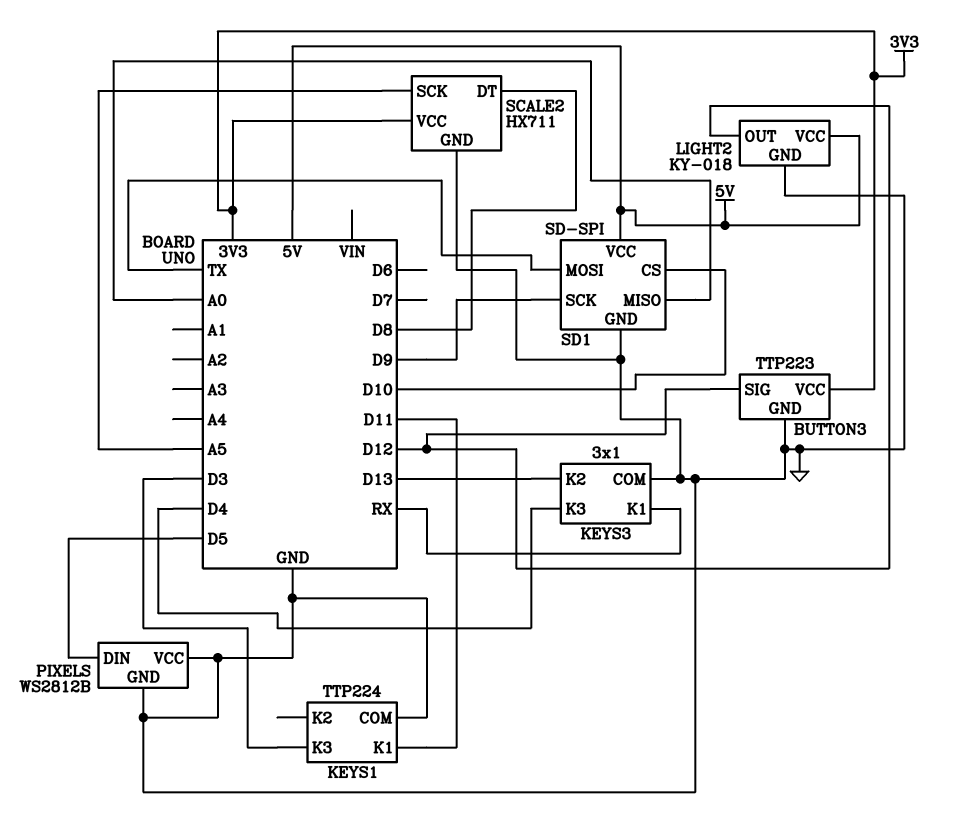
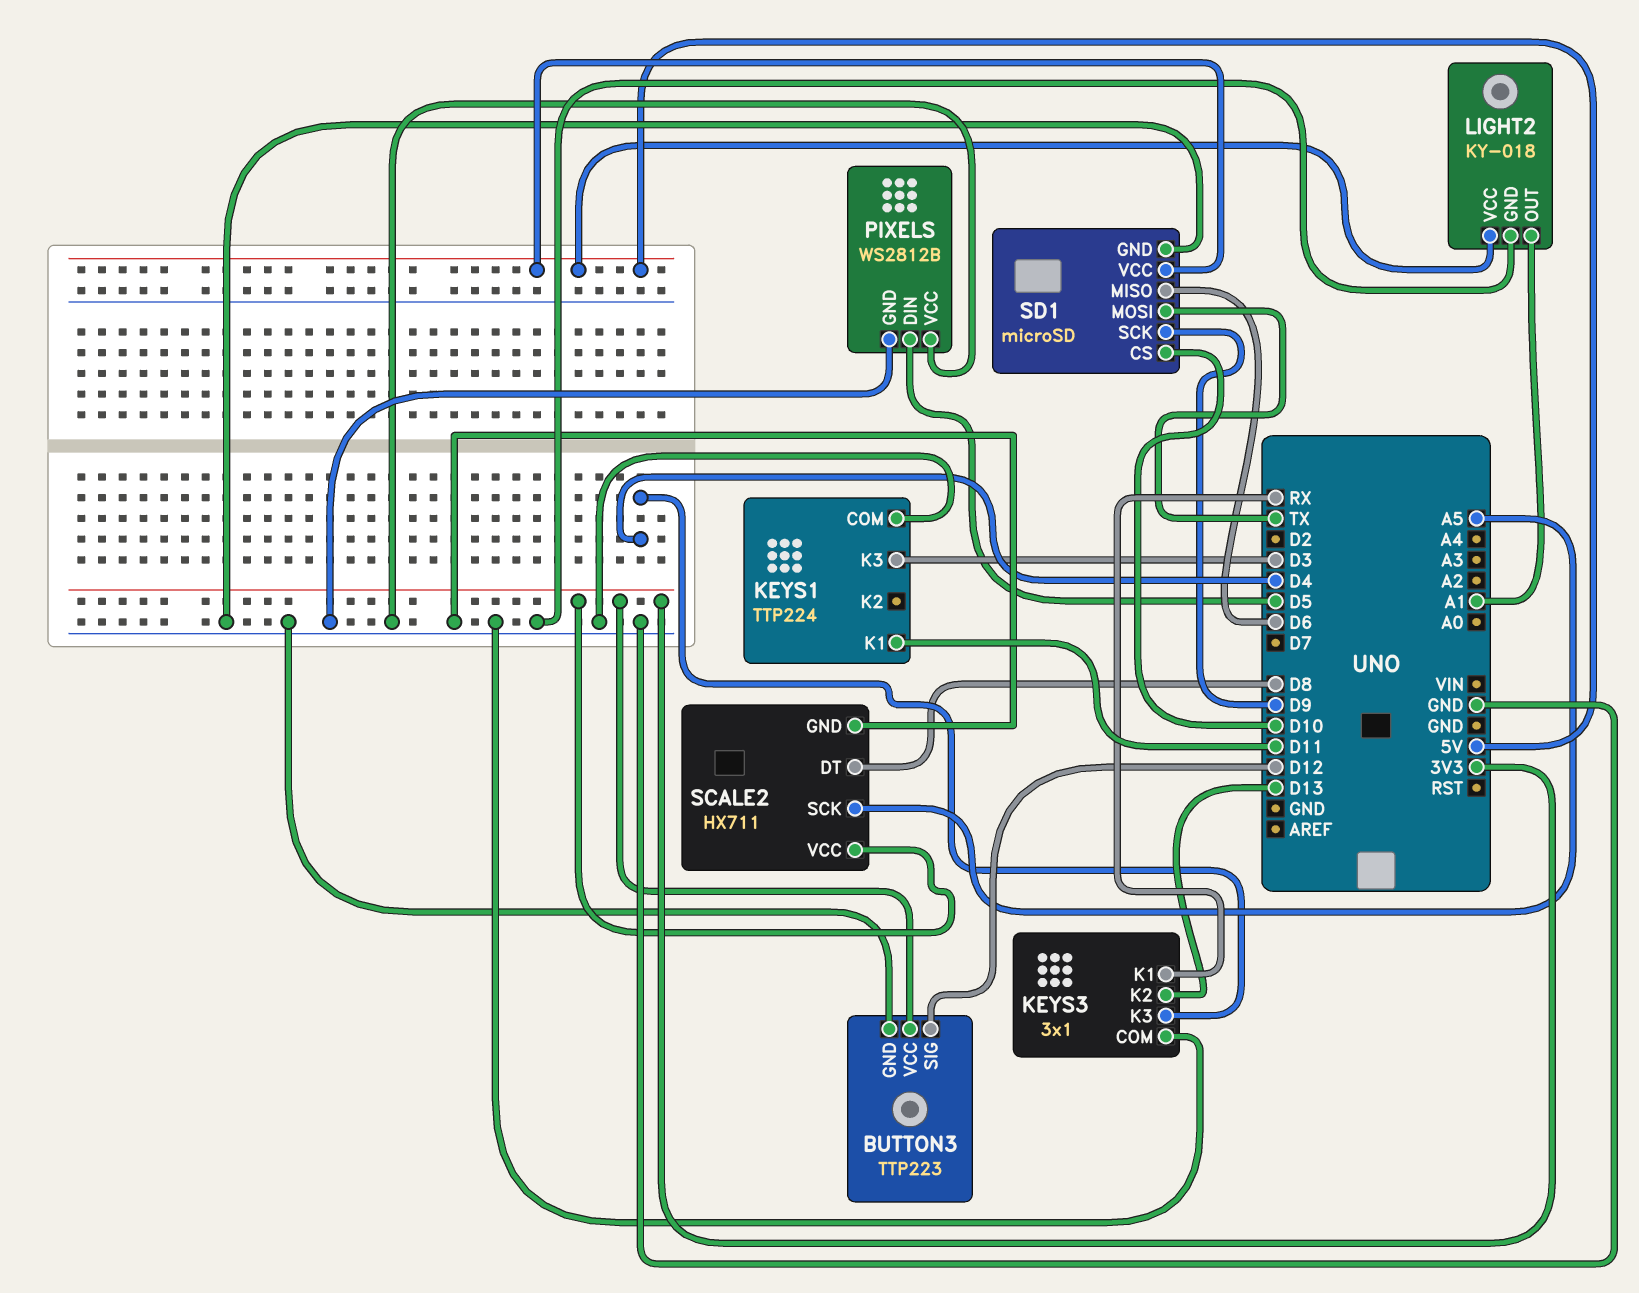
LIGHT2 pin OUT: D12 -> A1
SD1: SD-SPI -> microSD
SD1 pin MISO: A0 -> D6

